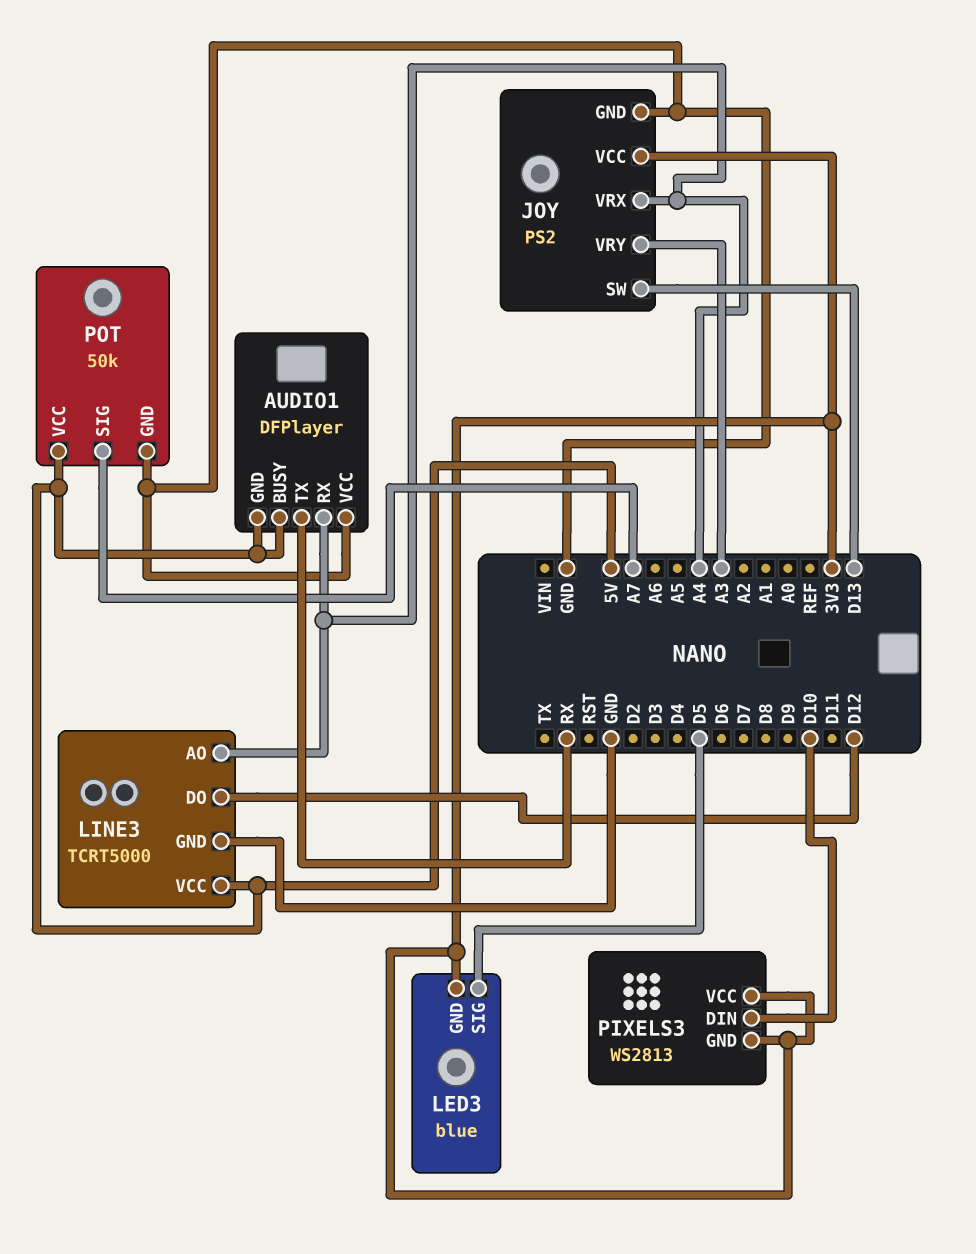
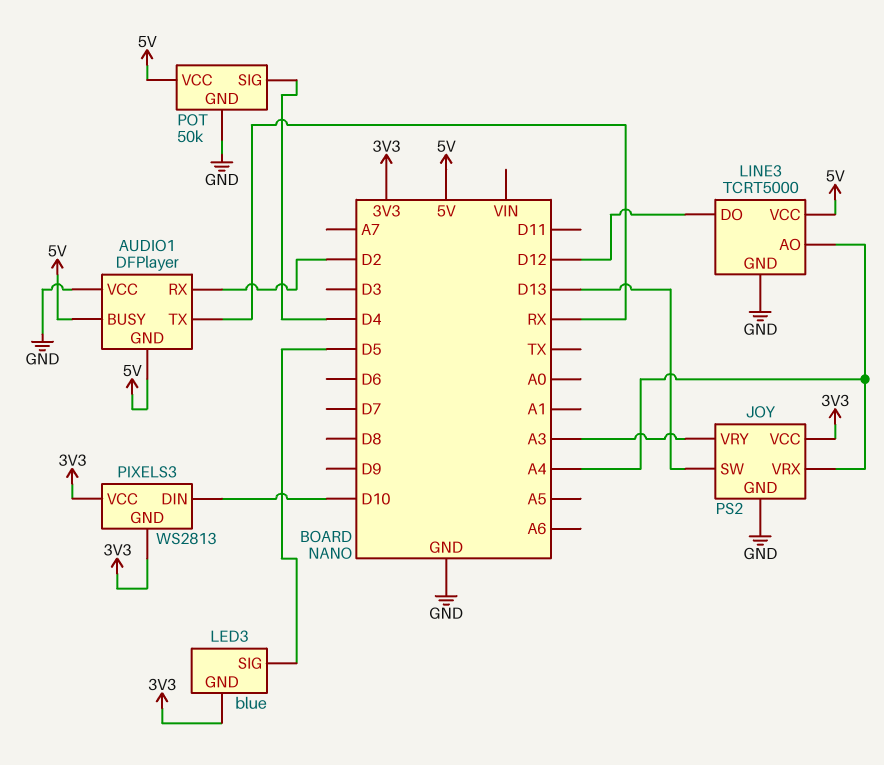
AUDIO1 pin RX: A4 -> D2
POT pin SIG: A7 -> D4

